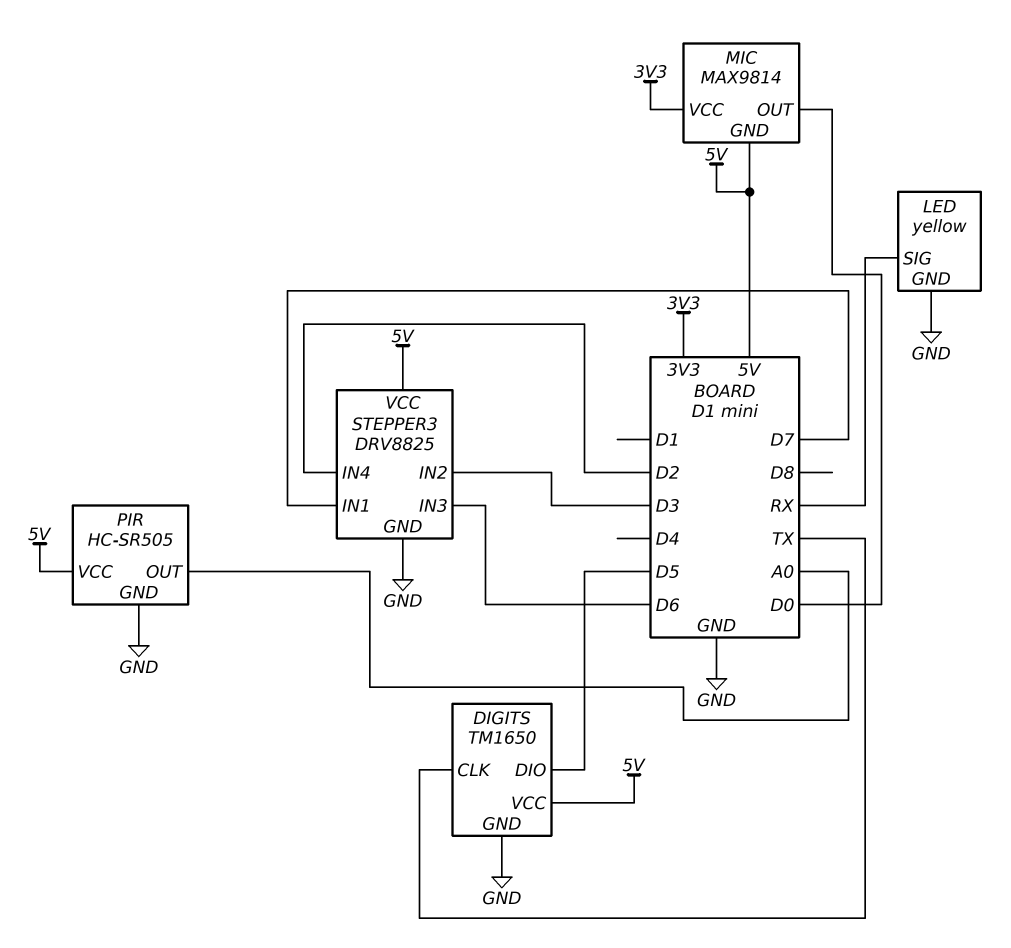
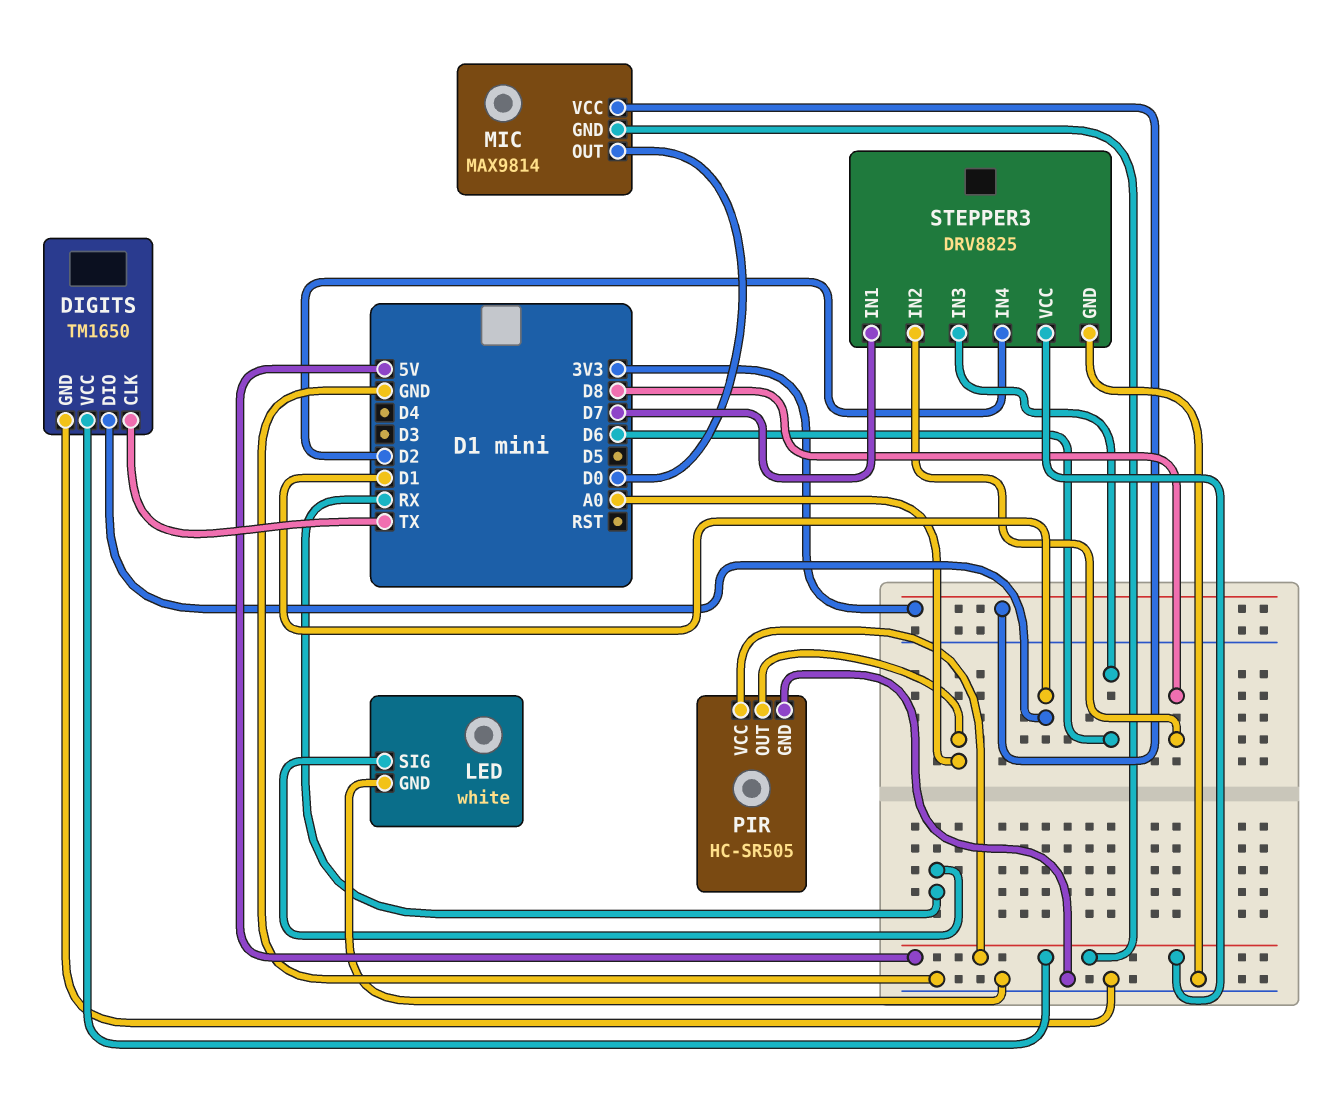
DIGITS pin DIO: D5 -> D1
LED: yellow -> white
STEPPER3 pin IN2: D3 -> D8

